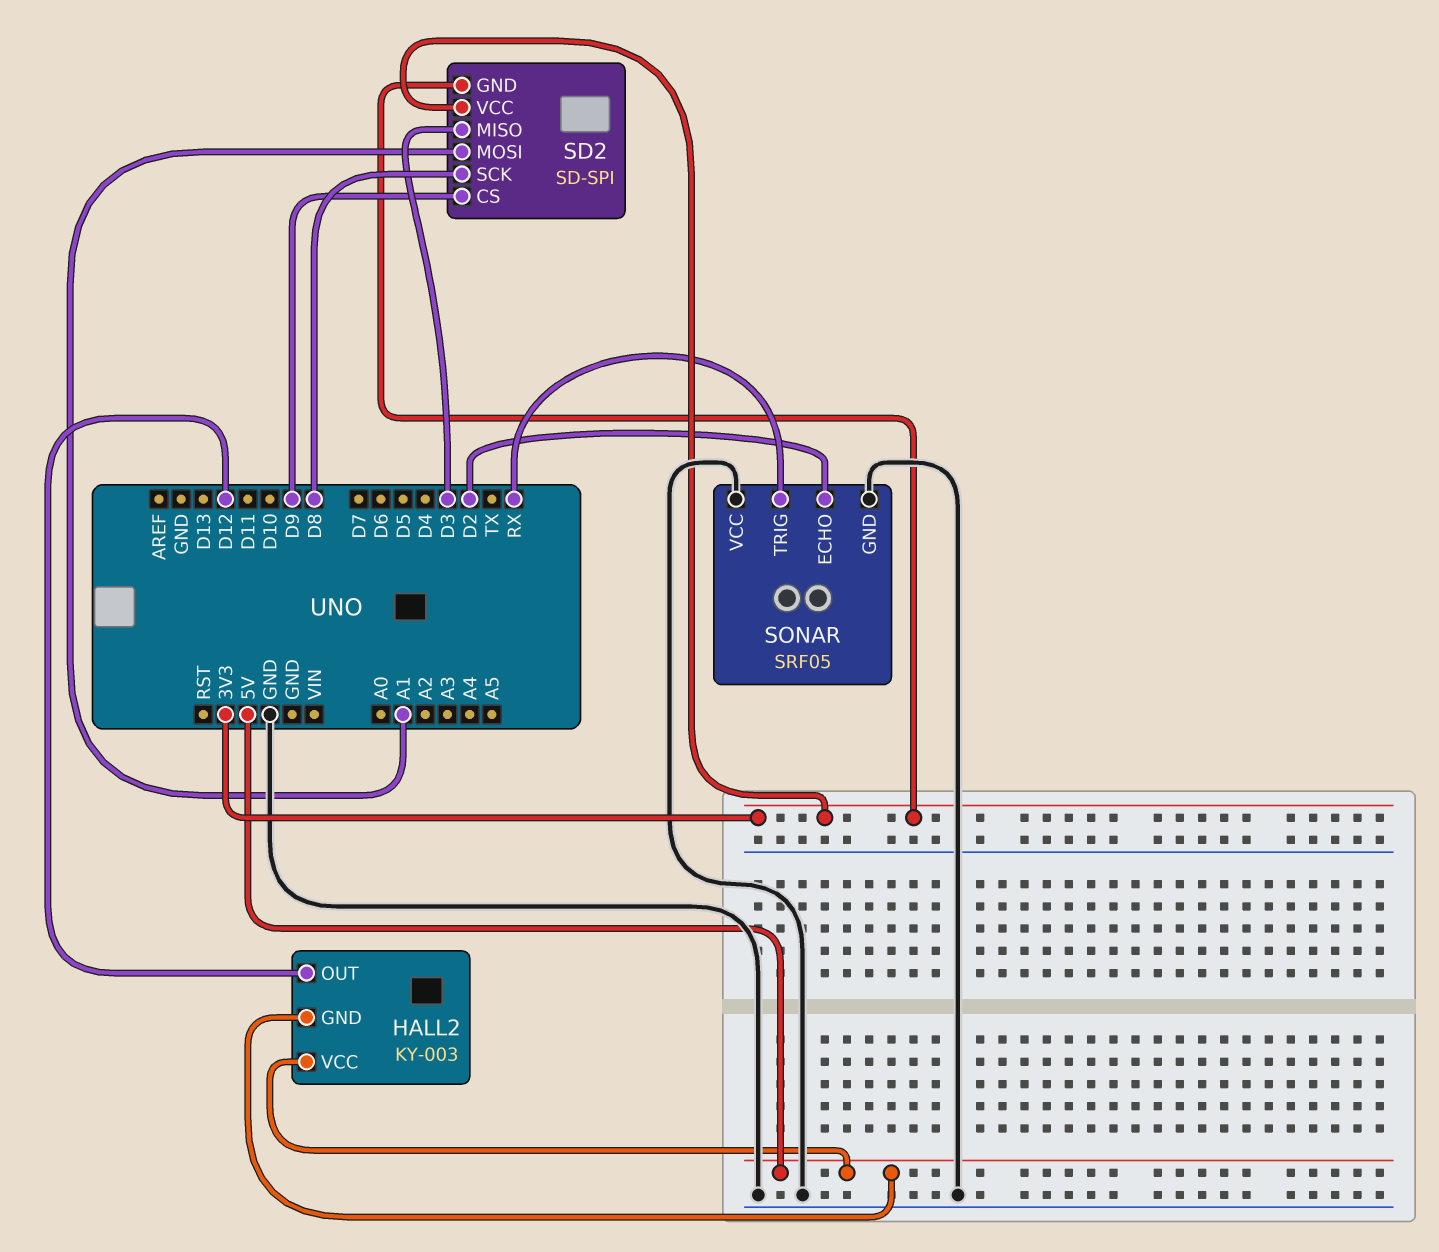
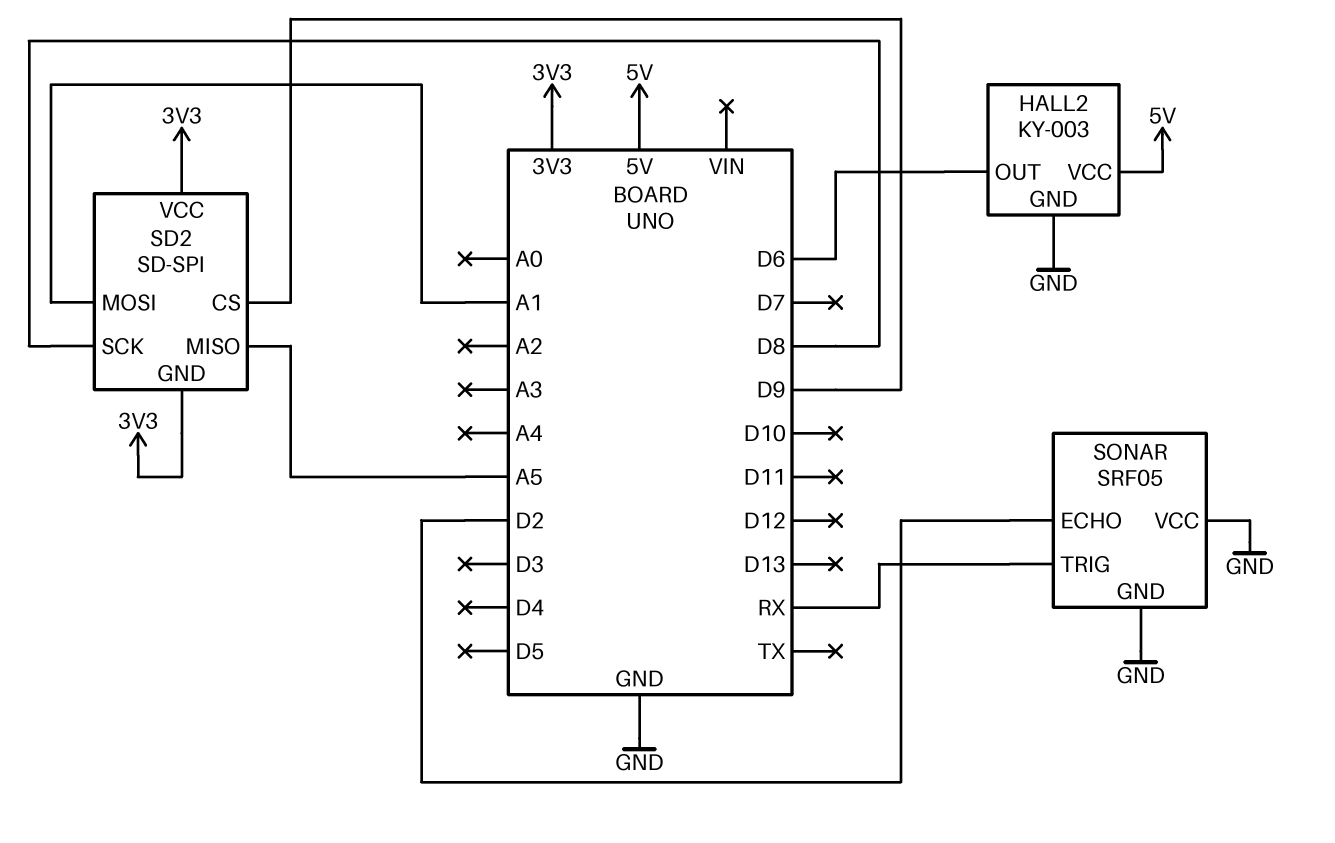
HALL2 pin GND: 5V -> GND
HALL2 pin OUT: D12 -> D6
SD2 pin MISO: D3 -> A5

